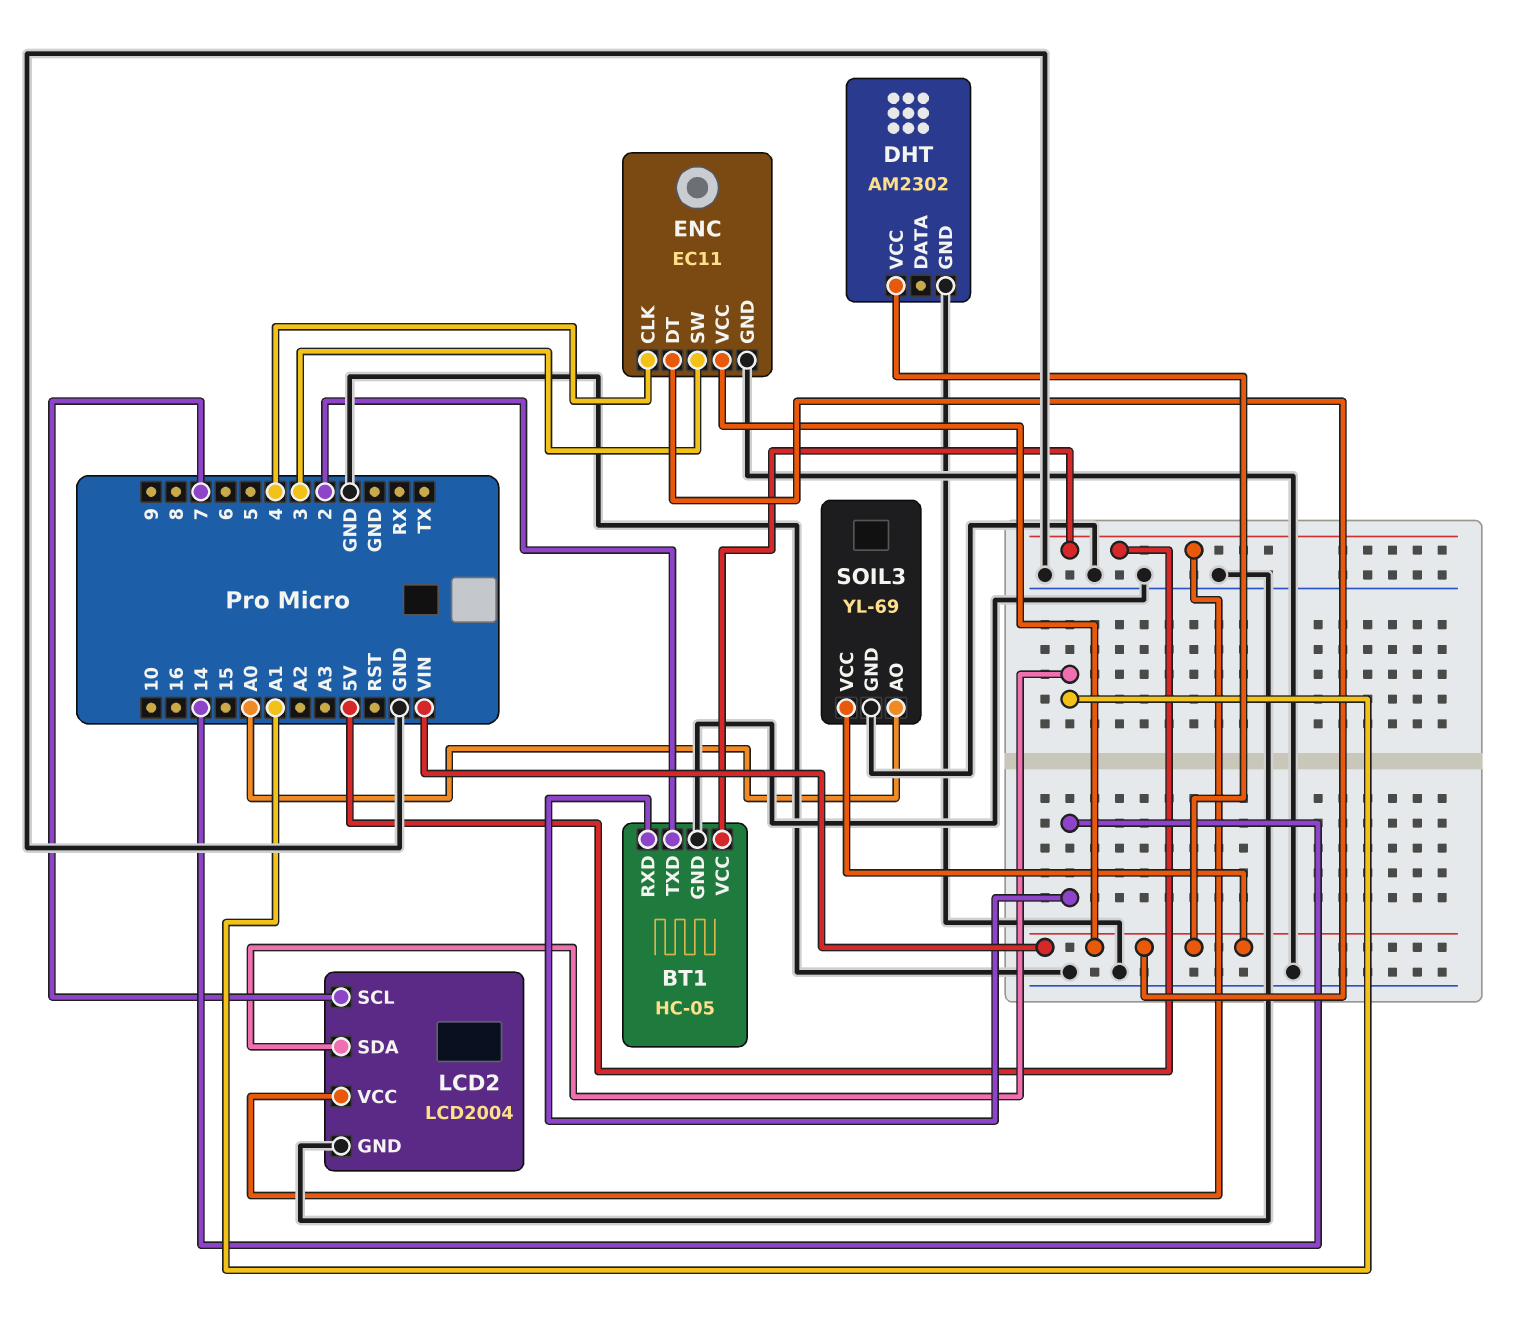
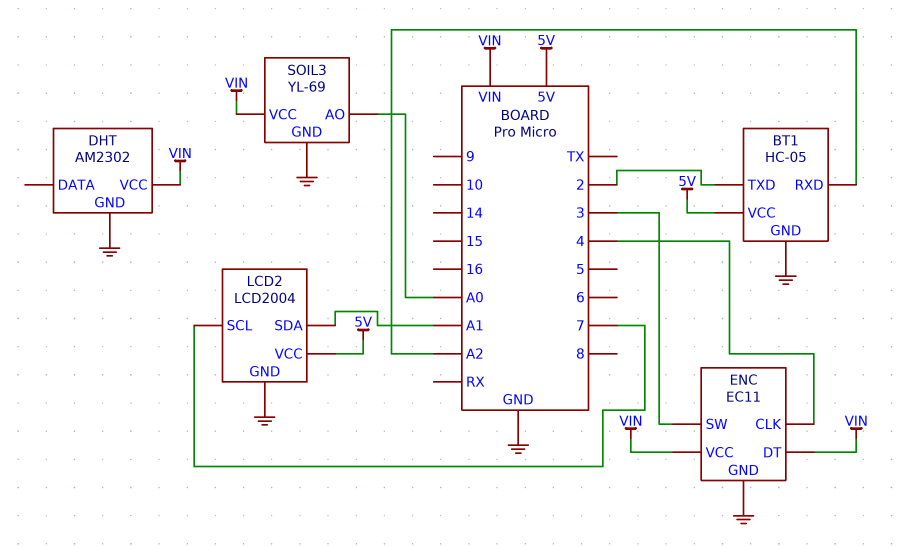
BT1 pin RXD: 14 -> A2

